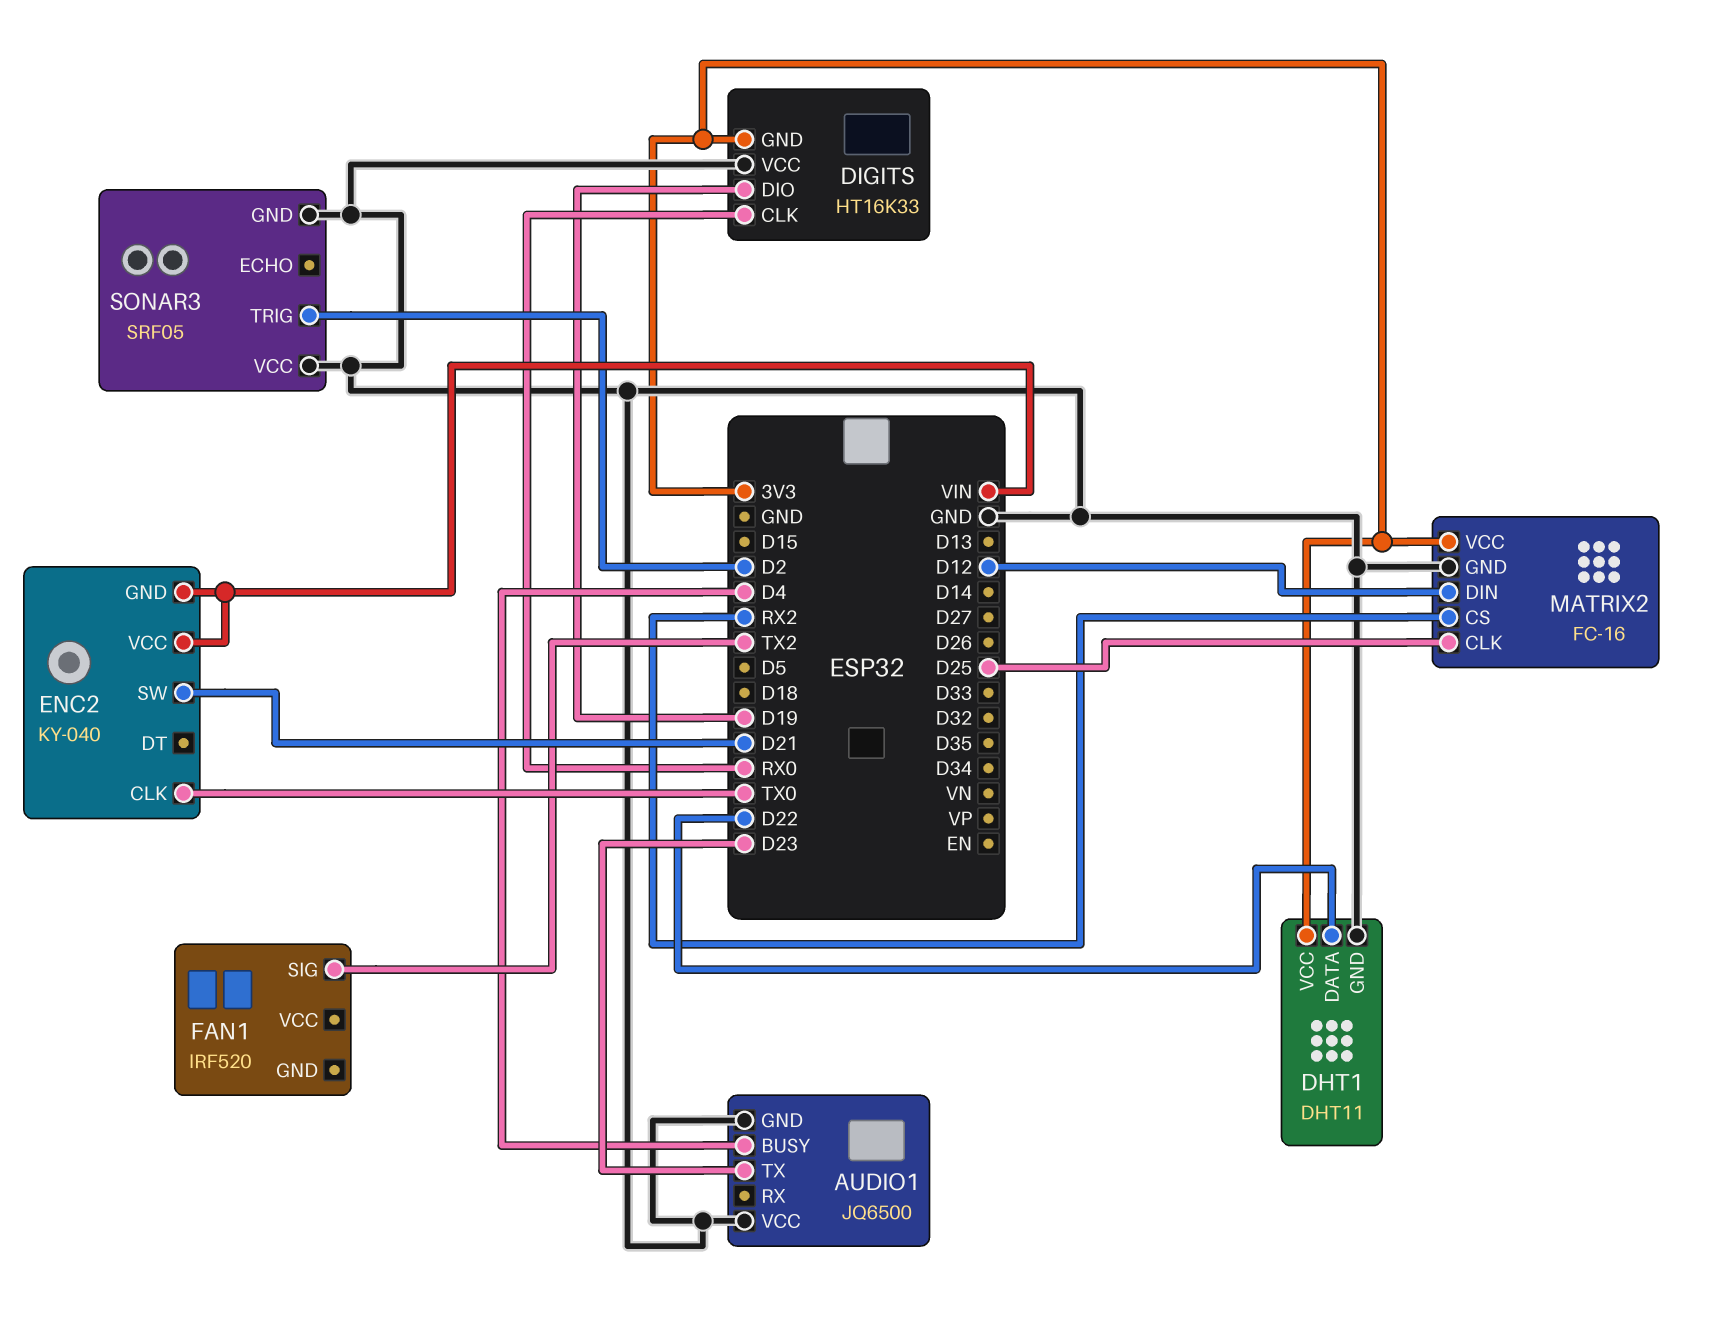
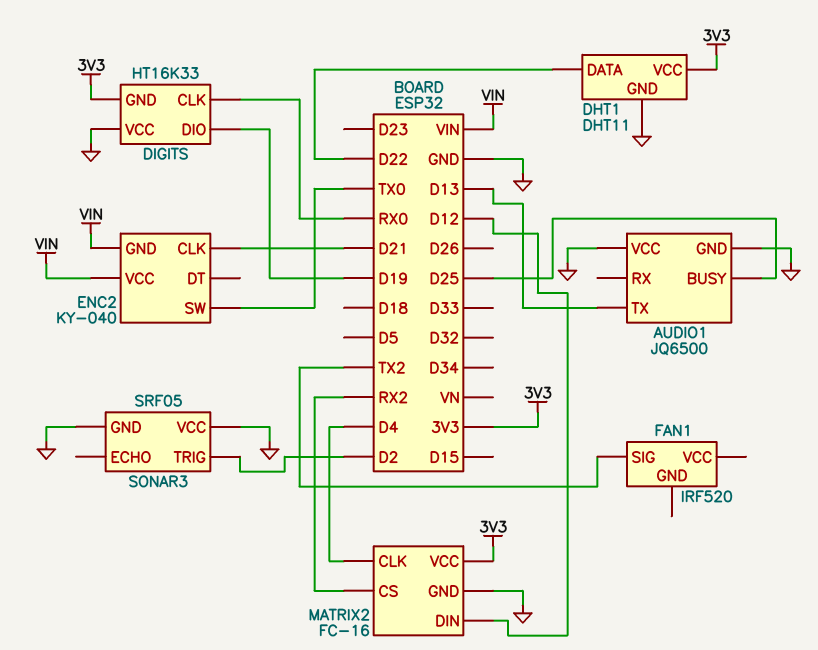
AUDIO1 pin BUSY: D4 -> D25
AUDIO1 pin TX: D23 -> D13
ENC2 pin CLK: TX0 -> D21
ENC2 pin SW: D21 -> TX0
MATRIX2 pin CLK: D25 -> D4

